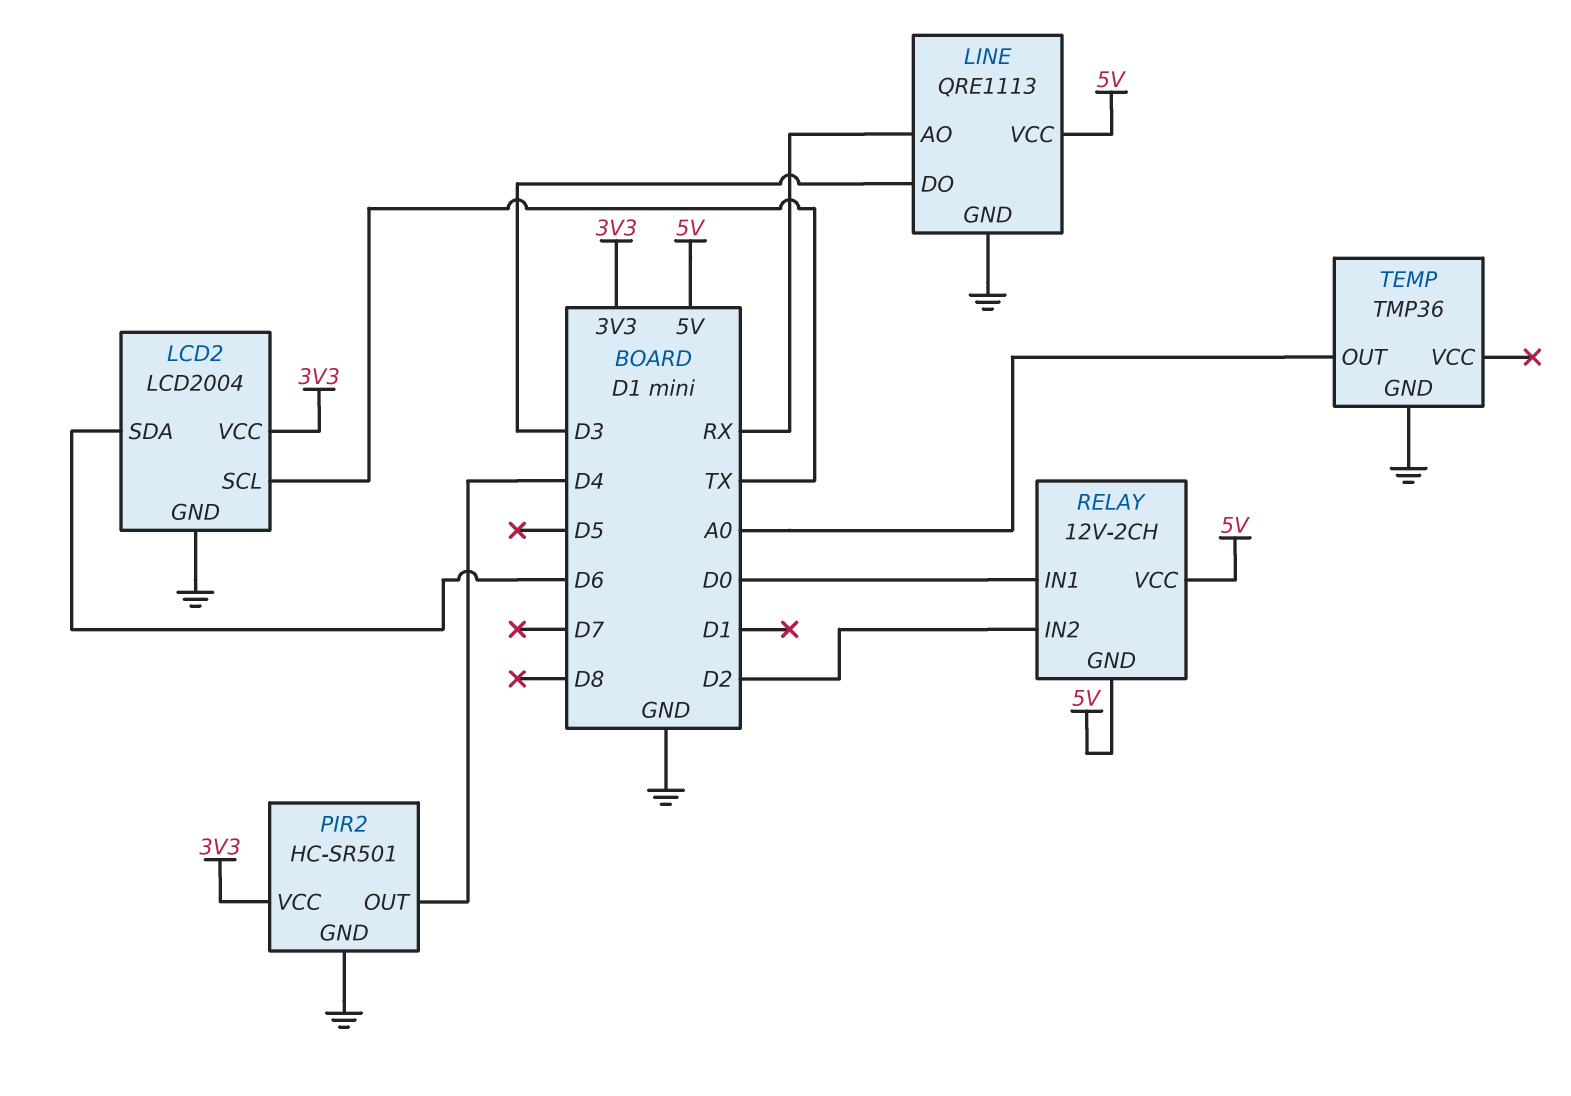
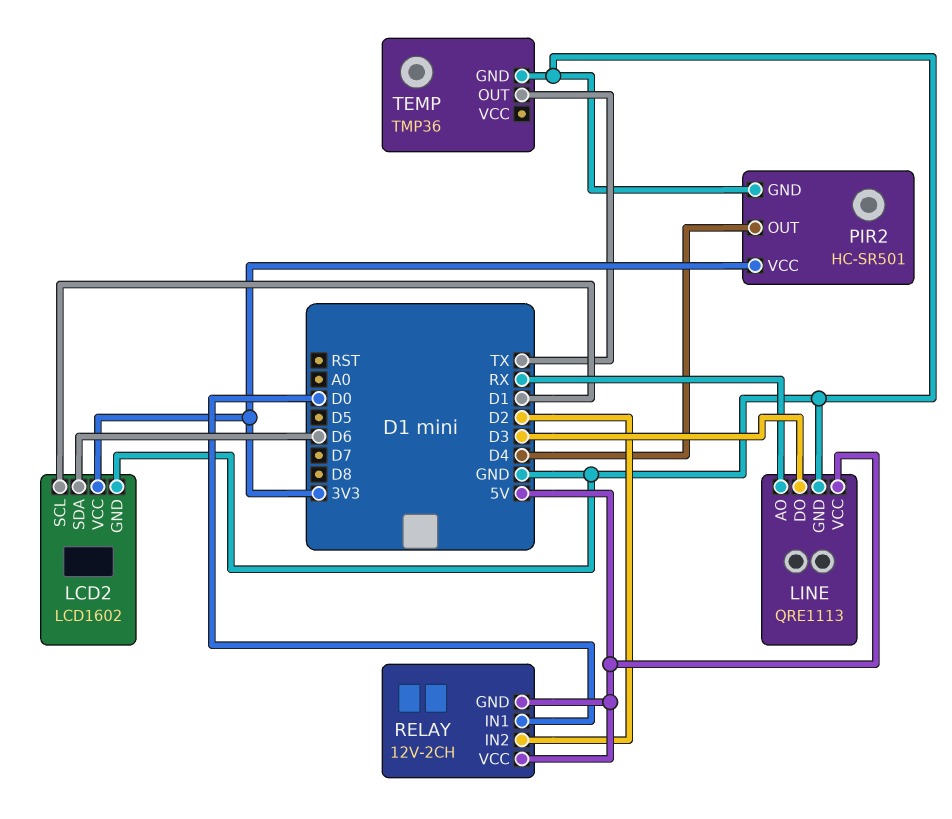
LCD2: LCD2004 -> LCD1602
LCD2 pin SCL: TX -> D1
TEMP pin OUT: A0 -> TX

